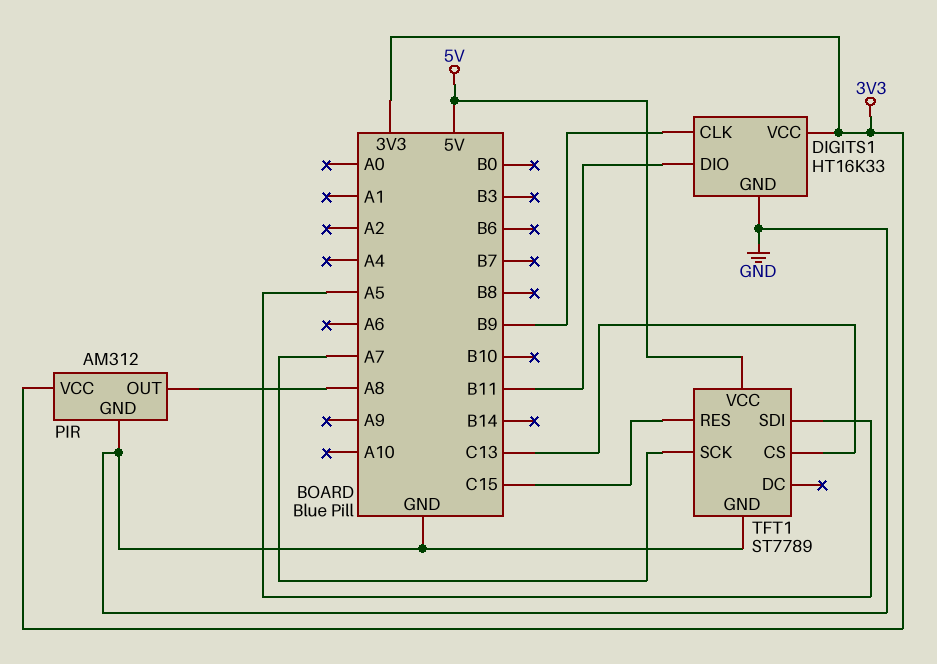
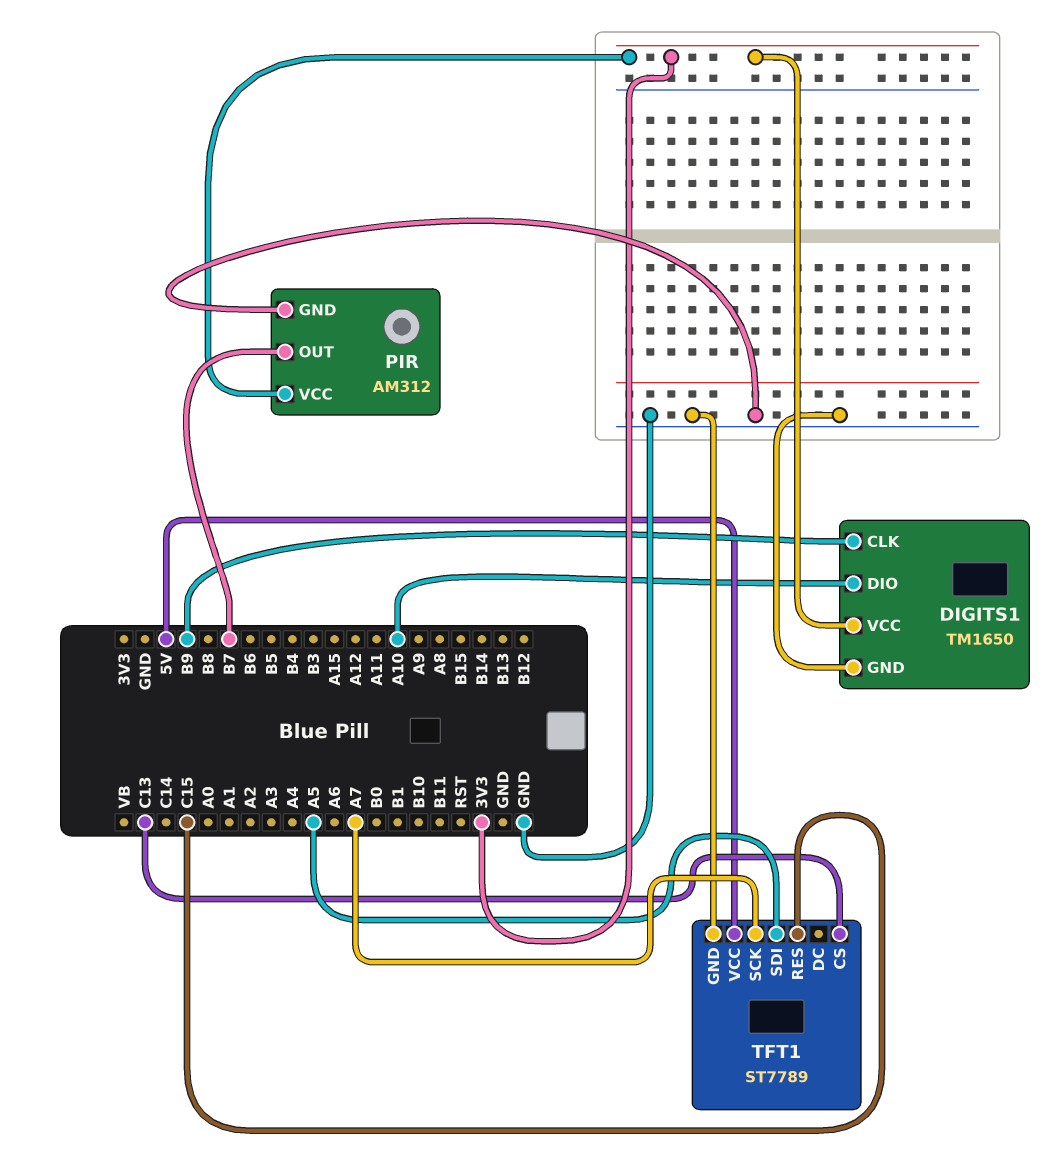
DIGITS1: HT16K33 -> TM1650
DIGITS1 pin DIO: B11 -> A10
PIR pin OUT: A8 -> B7

